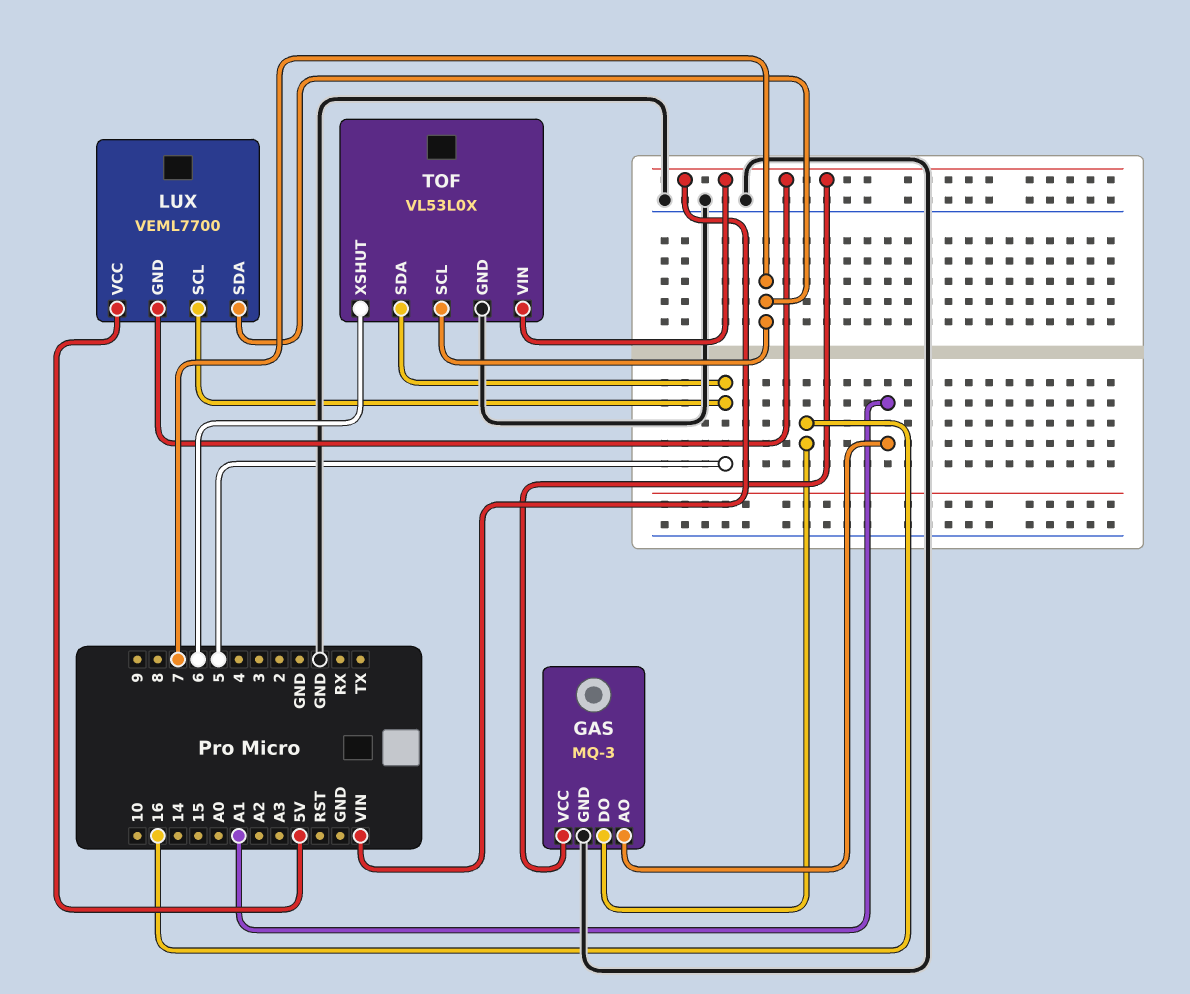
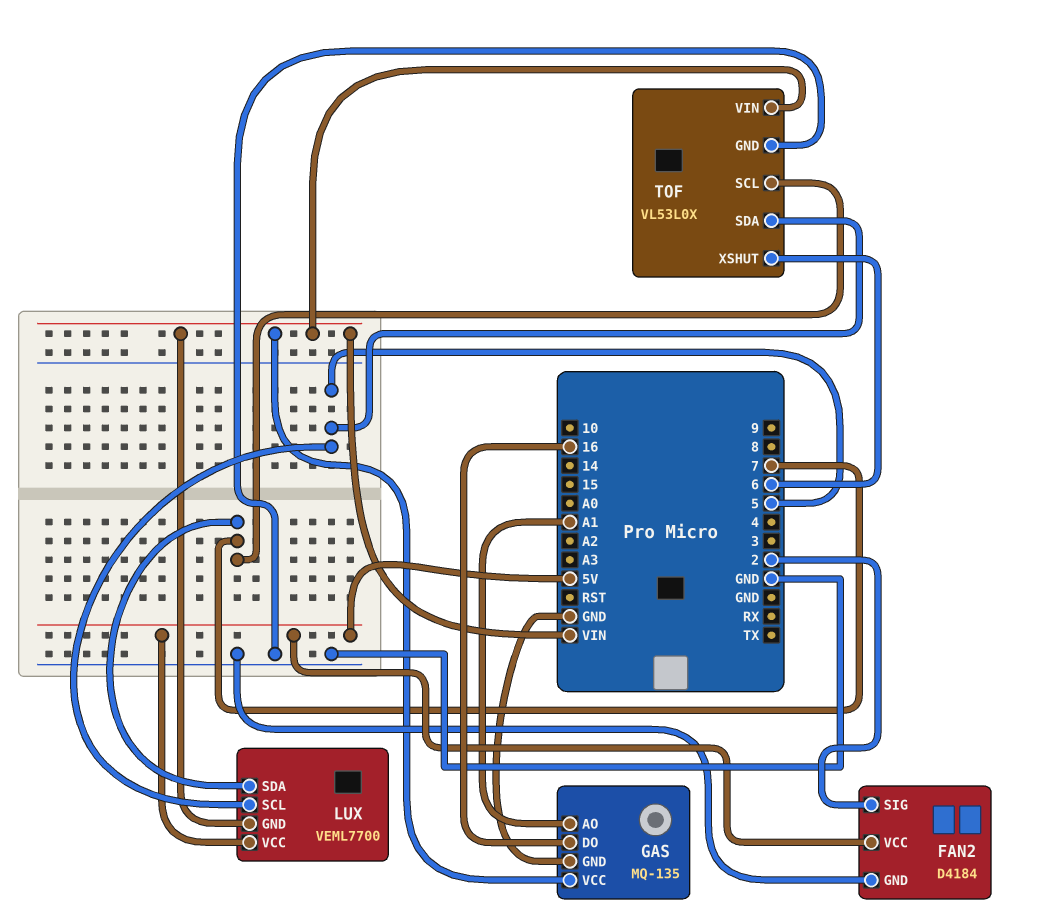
FAN2: none -> D4184
FAN2 pin GND: none -> GND
FAN2 pin SIG: none -> 2
FAN2 pin VCC: none -> 5V
GAS: MQ-3 -> MQ-135

